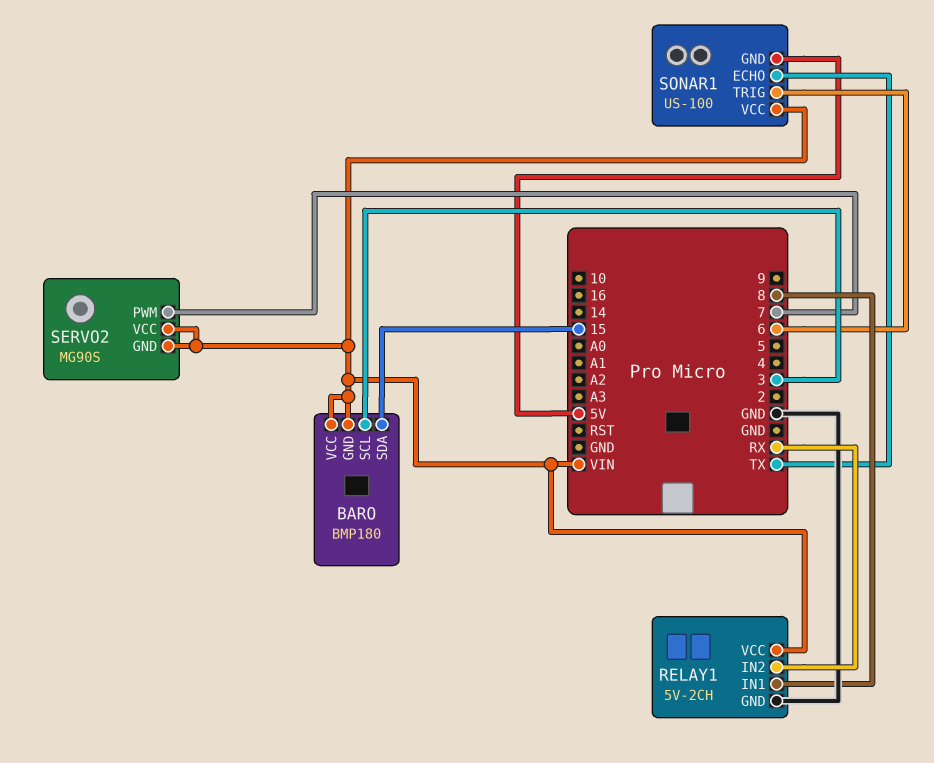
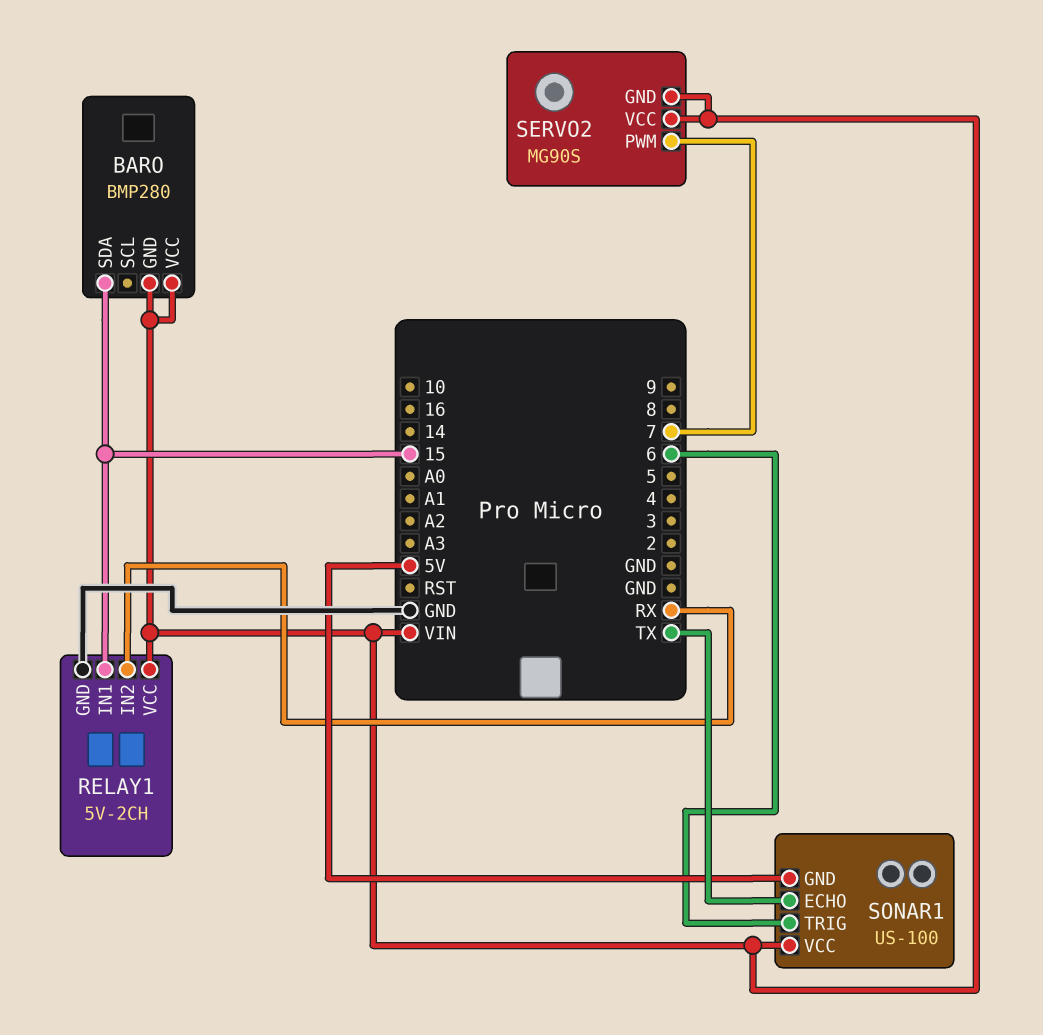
BARO: BMP180 -> BMP280
BARO pin SCL: 3 -> none
RELAY1 pin IN1: 8 -> 15

